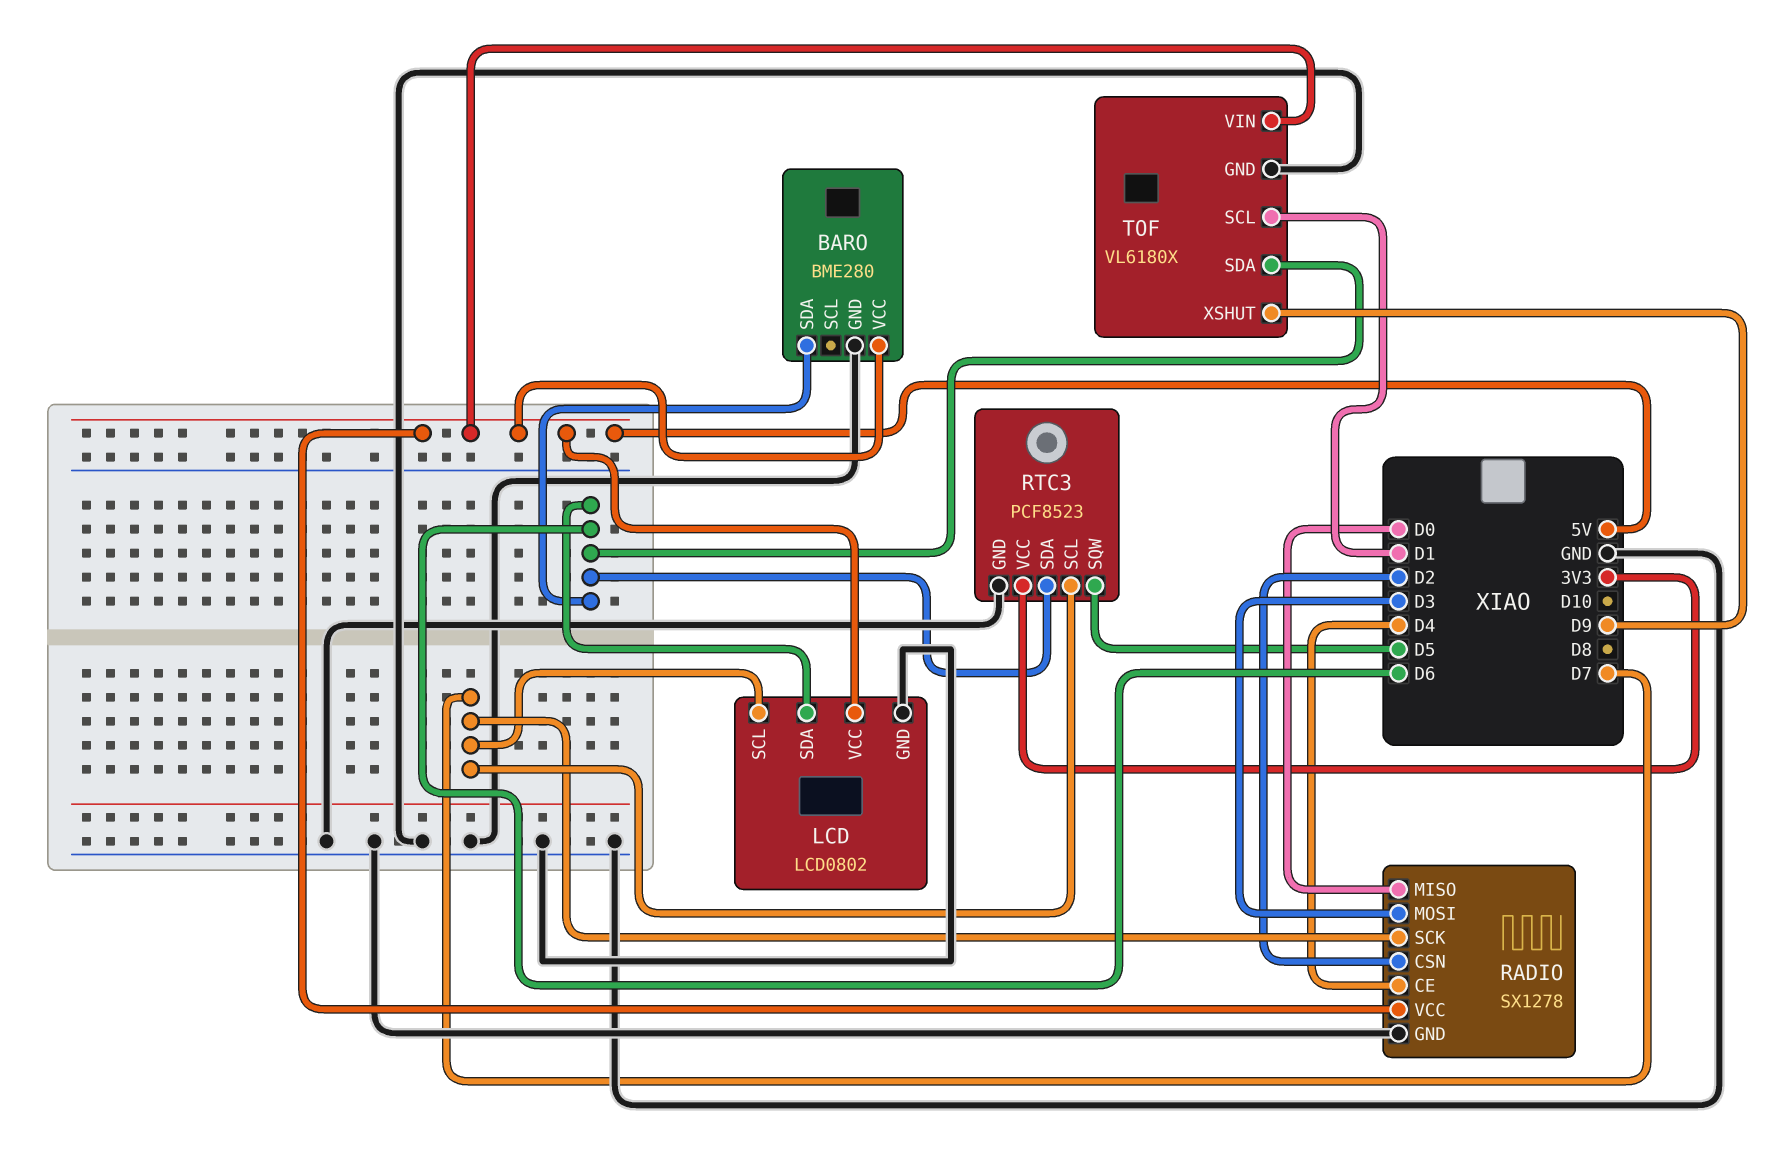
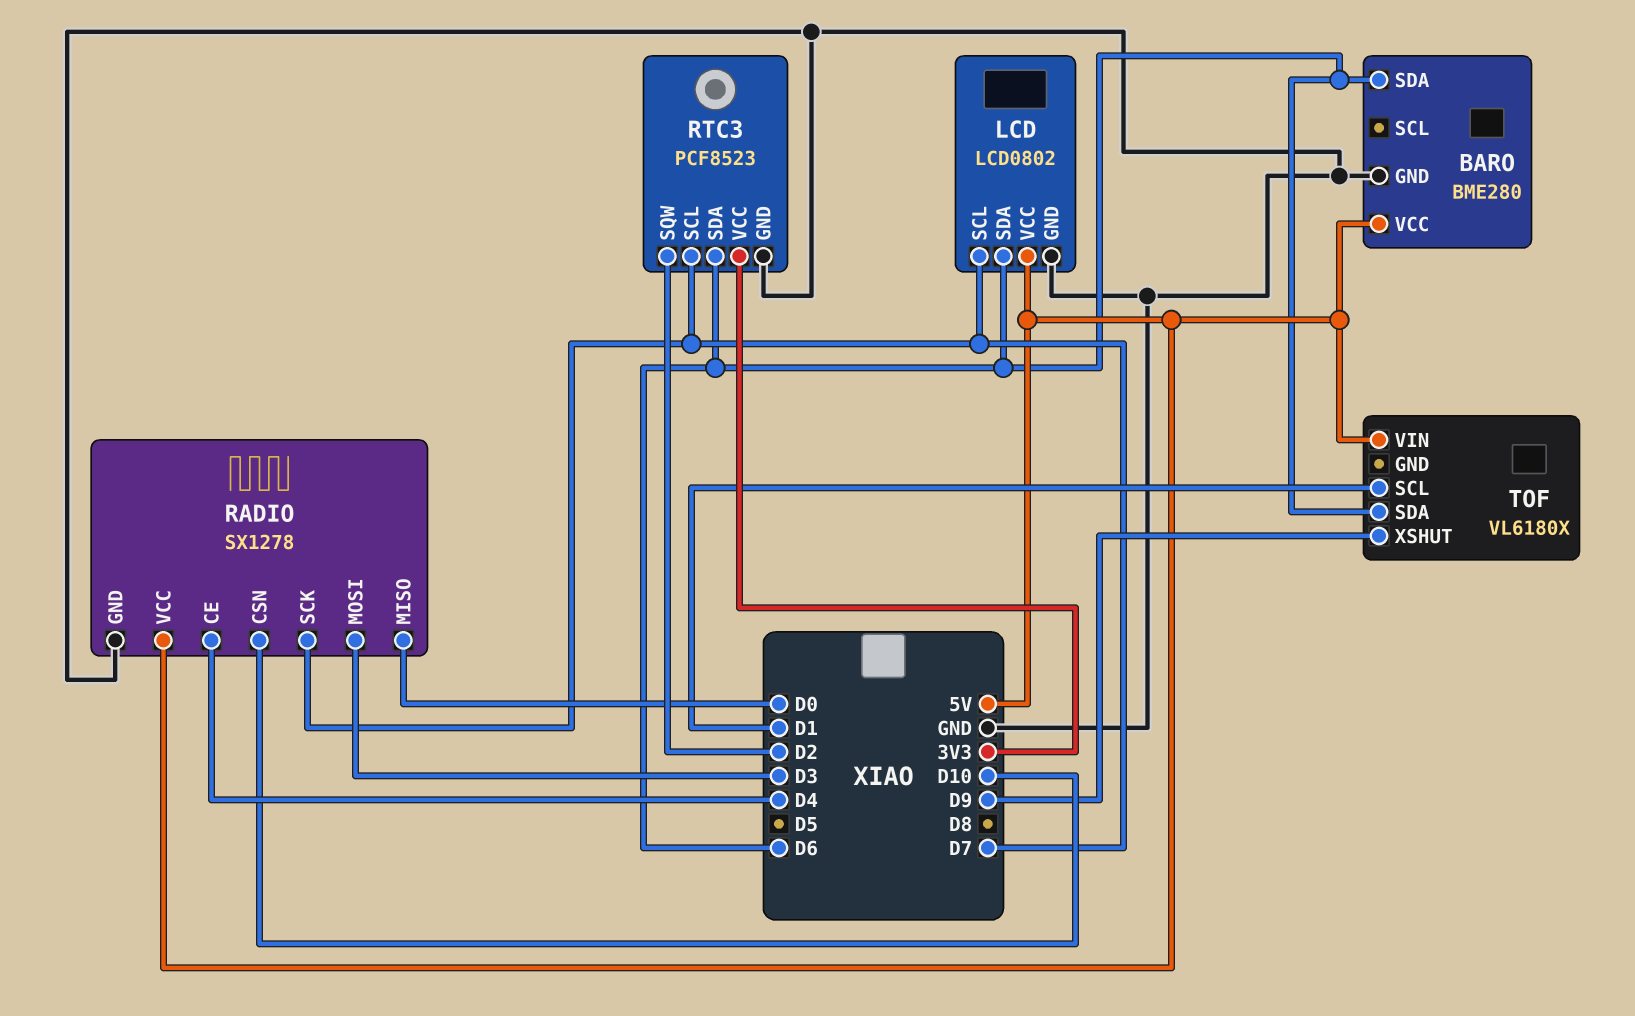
RADIO pin CSN: D2 -> D10
RTC3 pin SQW: D5 -> D2
TOF pin GND: GND -> none

